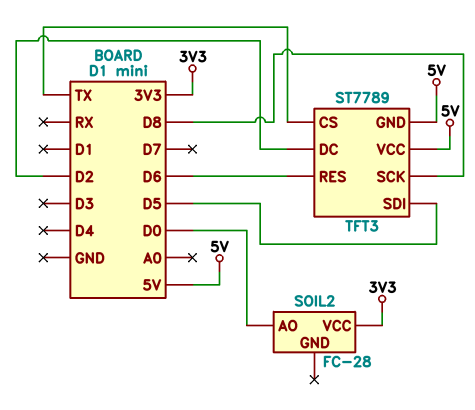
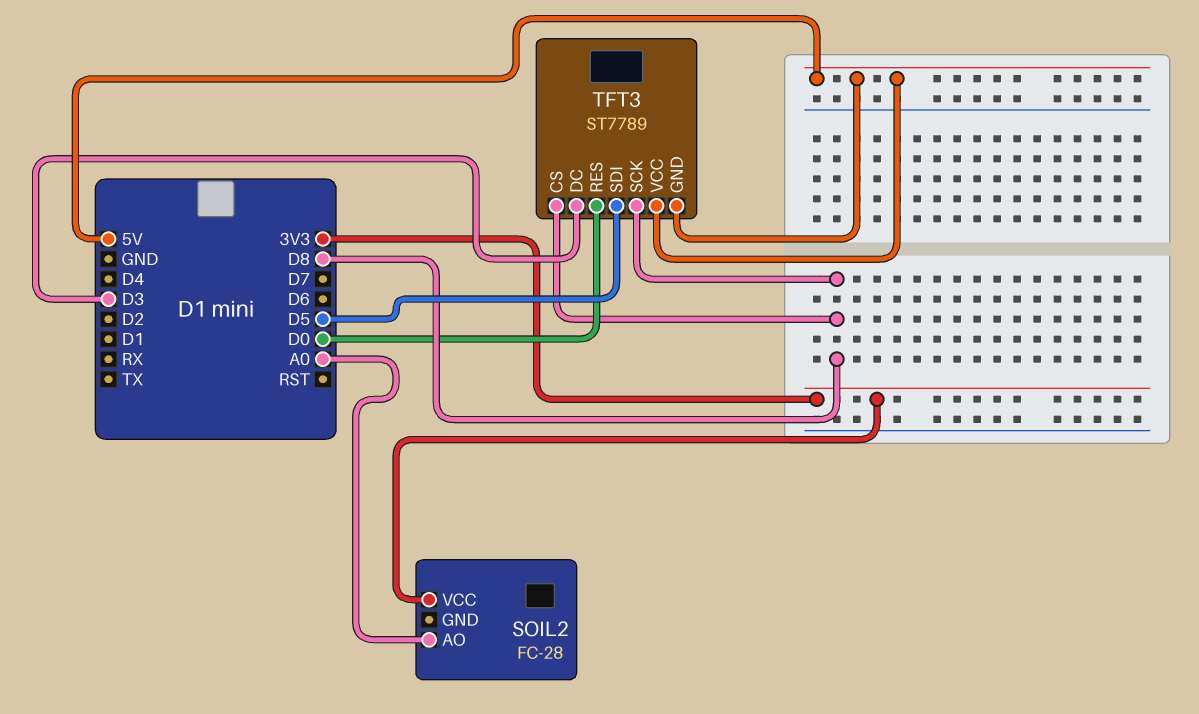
SOIL2 pin AO: D0 -> A0
TFT3 pin CS: TX -> D8
TFT3 pin DC: D2 -> D3
TFT3 pin RES: D6 -> D0

